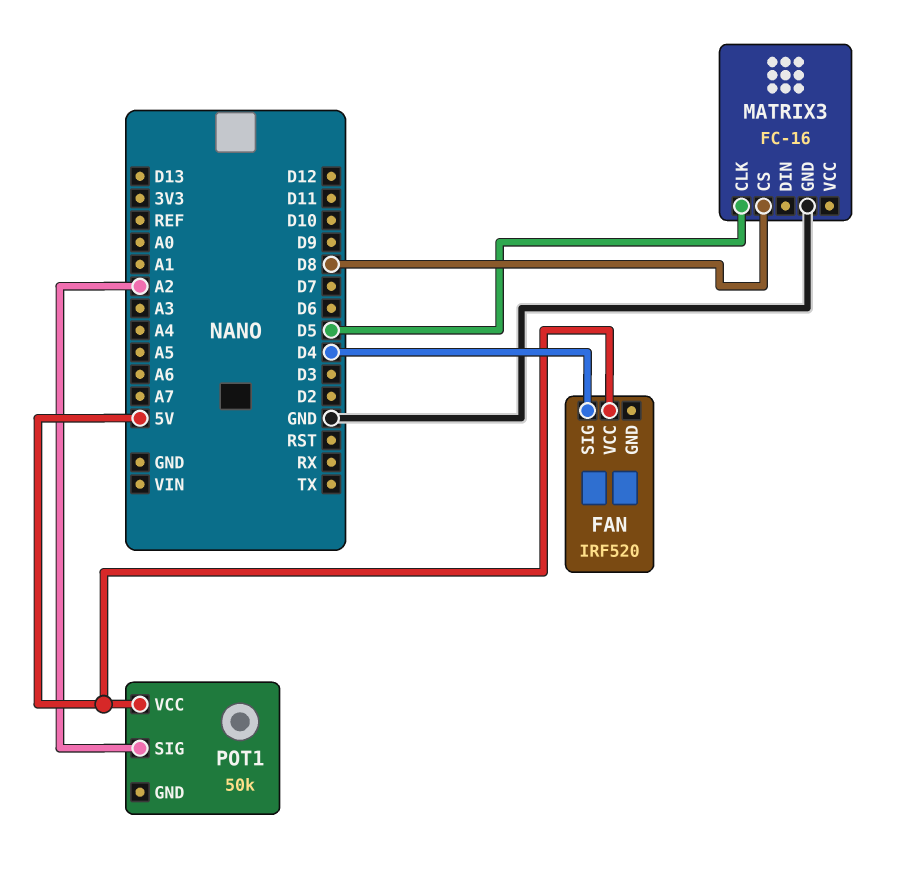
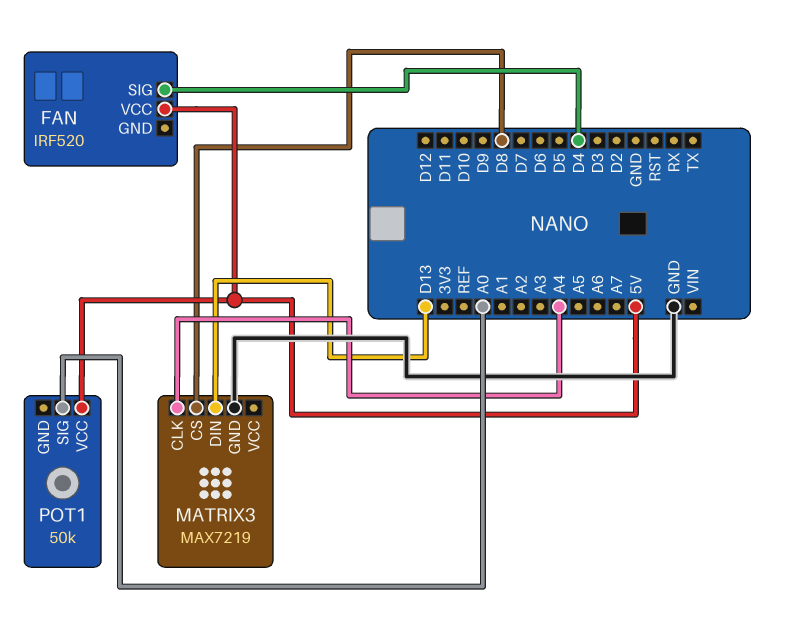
MATRIX3: FC-16 -> MAX7219
MATRIX3 pin CLK: D5 -> A4
MATRIX3 pin DIN: none -> D13
POT1 pin SIG: A2 -> A0

